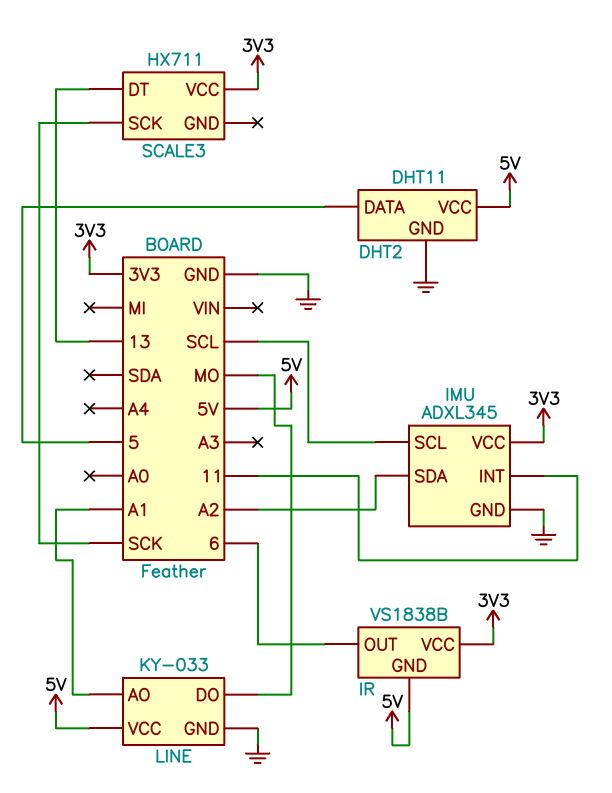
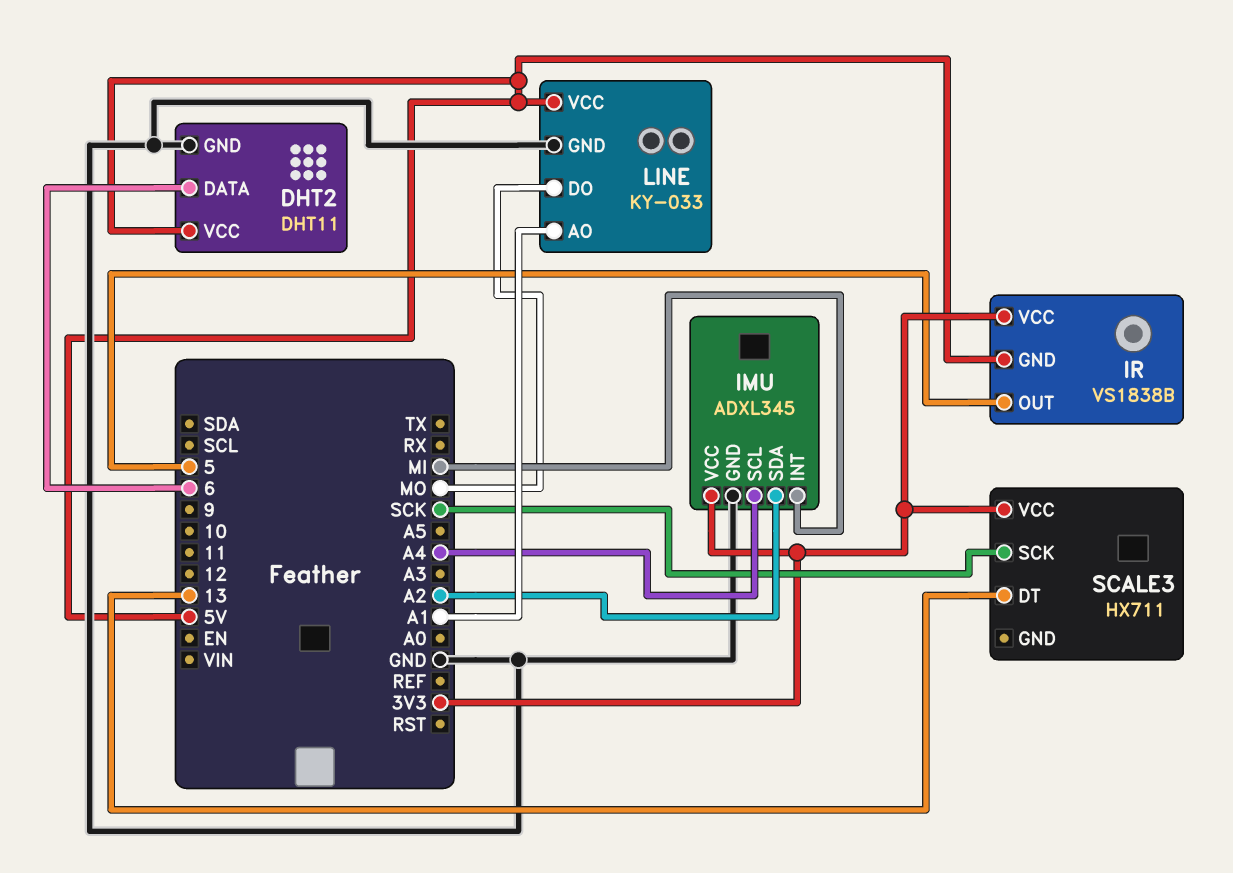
DHT2 pin DATA: 5 -> 6
IMU pin INT: 11 -> MI
IMU pin SCL: SCL -> A4
IR pin OUT: 6 -> 5

